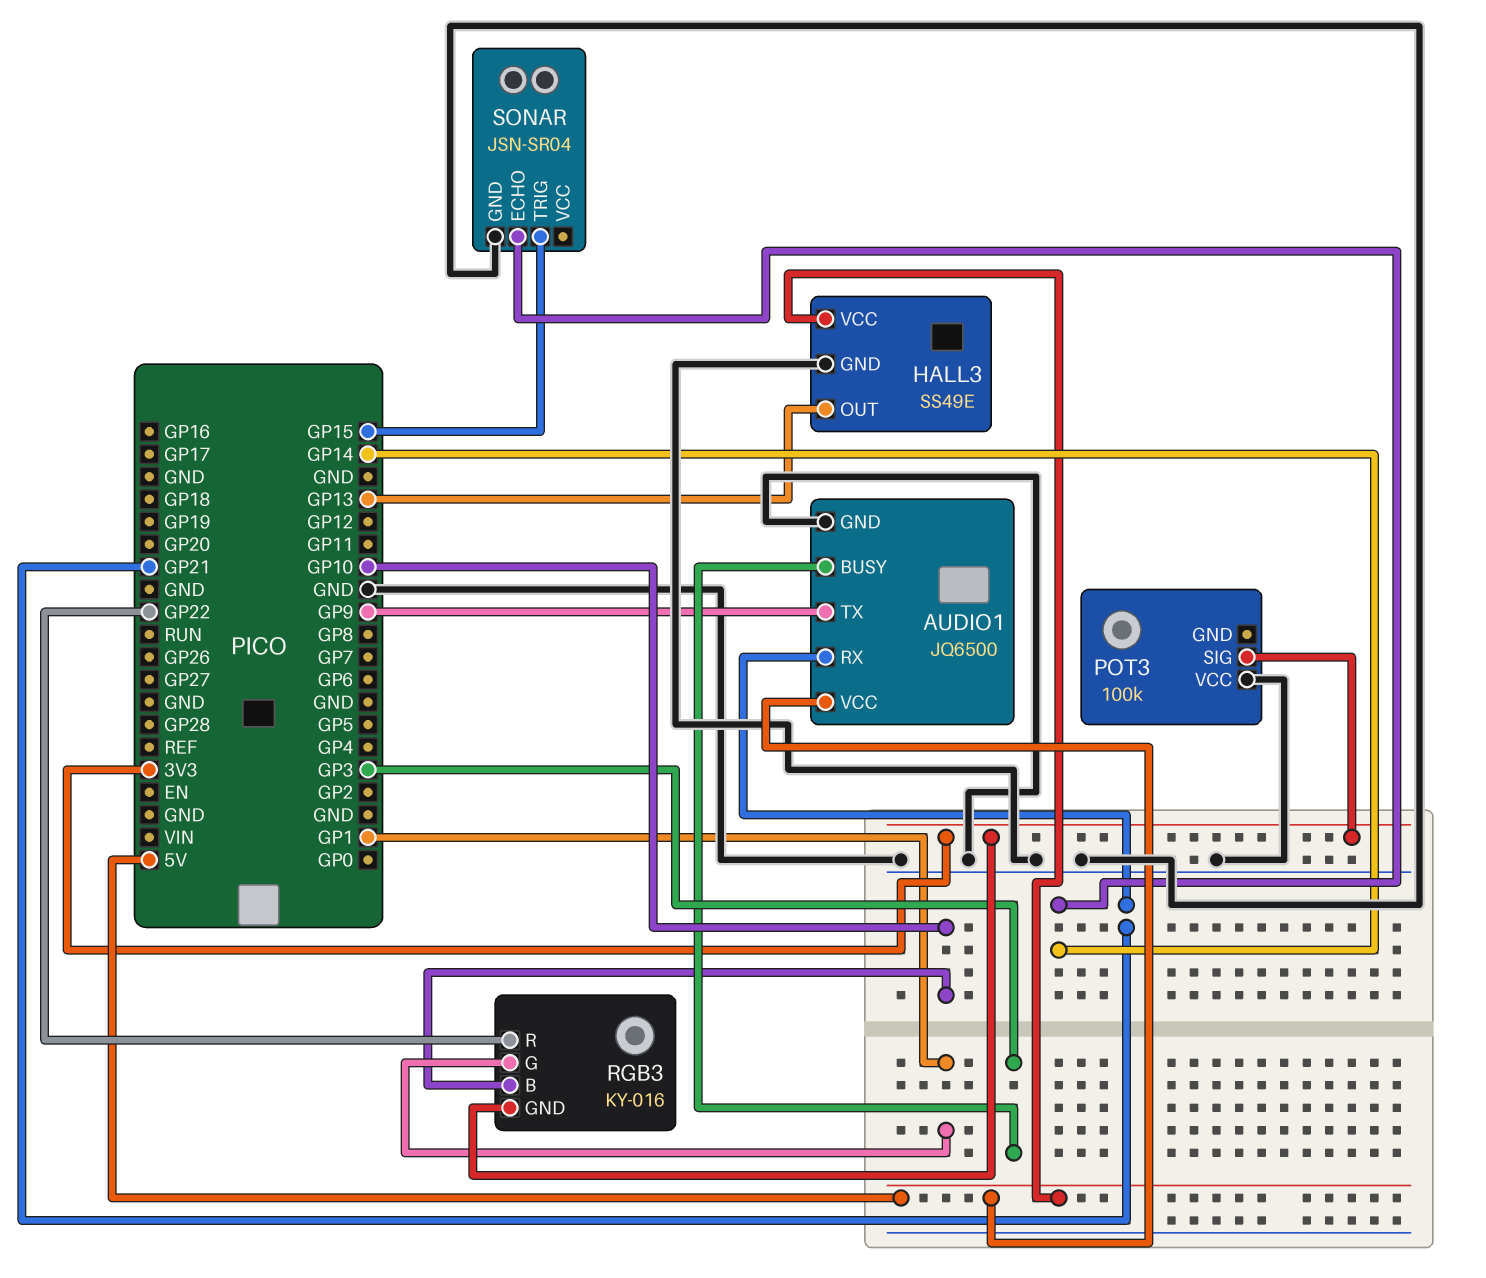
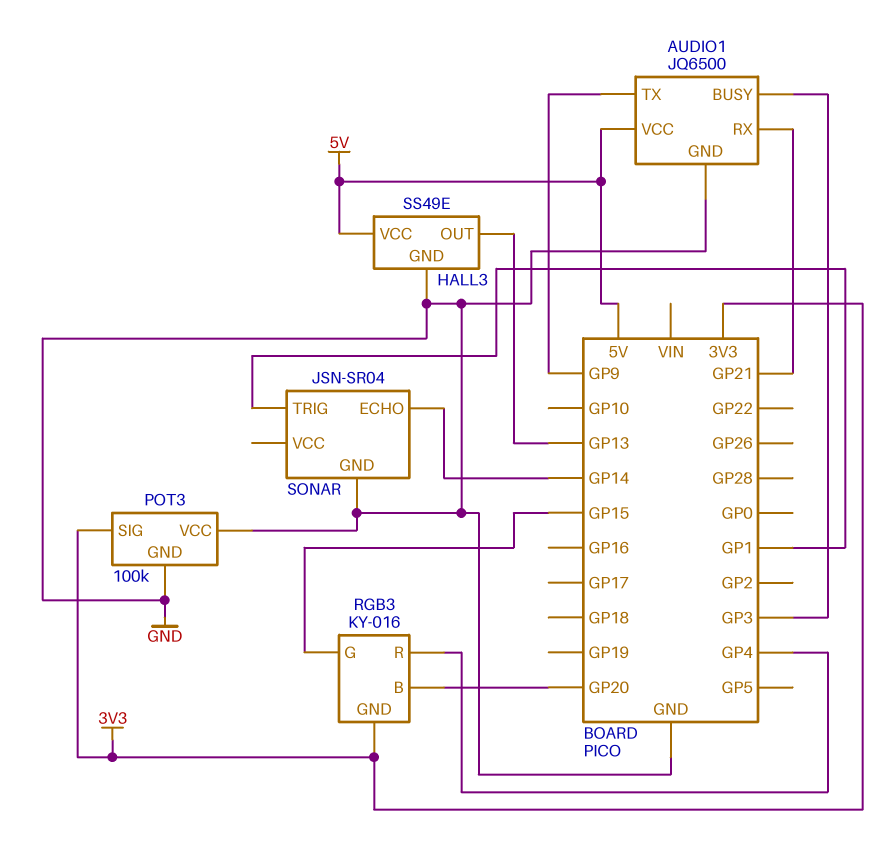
POT3 pin GND: none -> GND
RGB3 pin B: GP10 -> GP20
RGB3 pin G: GP1 -> GP15
RGB3 pin R: GP22 -> GP4
SONAR pin TRIG: GP15 -> GP1

